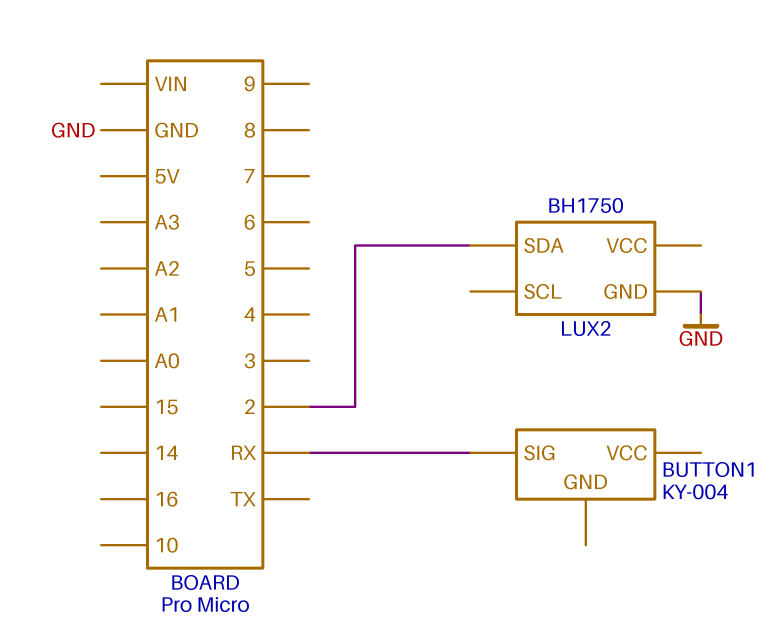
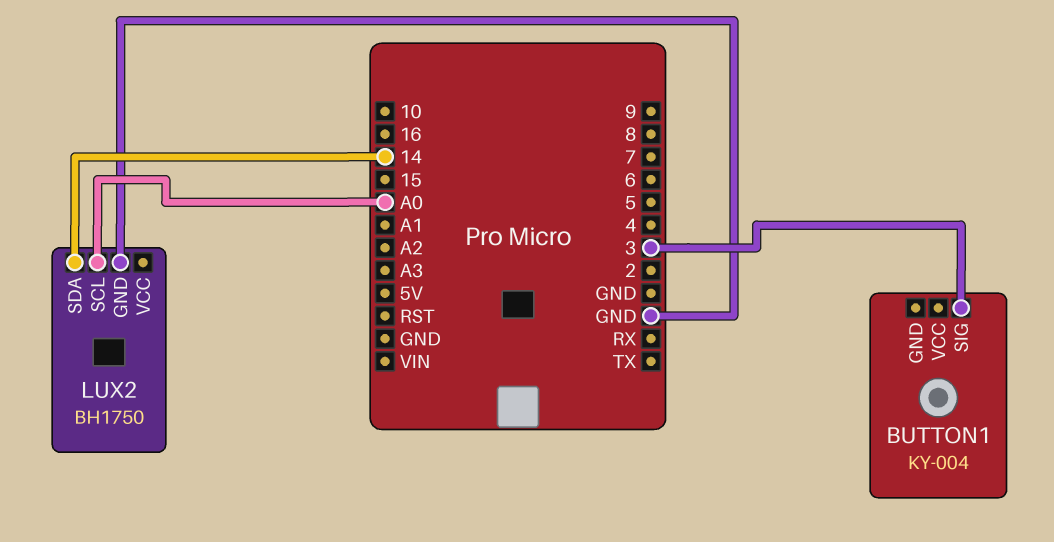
BUTTON1 pin SIG: RX -> 3
LUX2 pin SCL: none -> A0
LUX2 pin SDA: 2 -> 14

